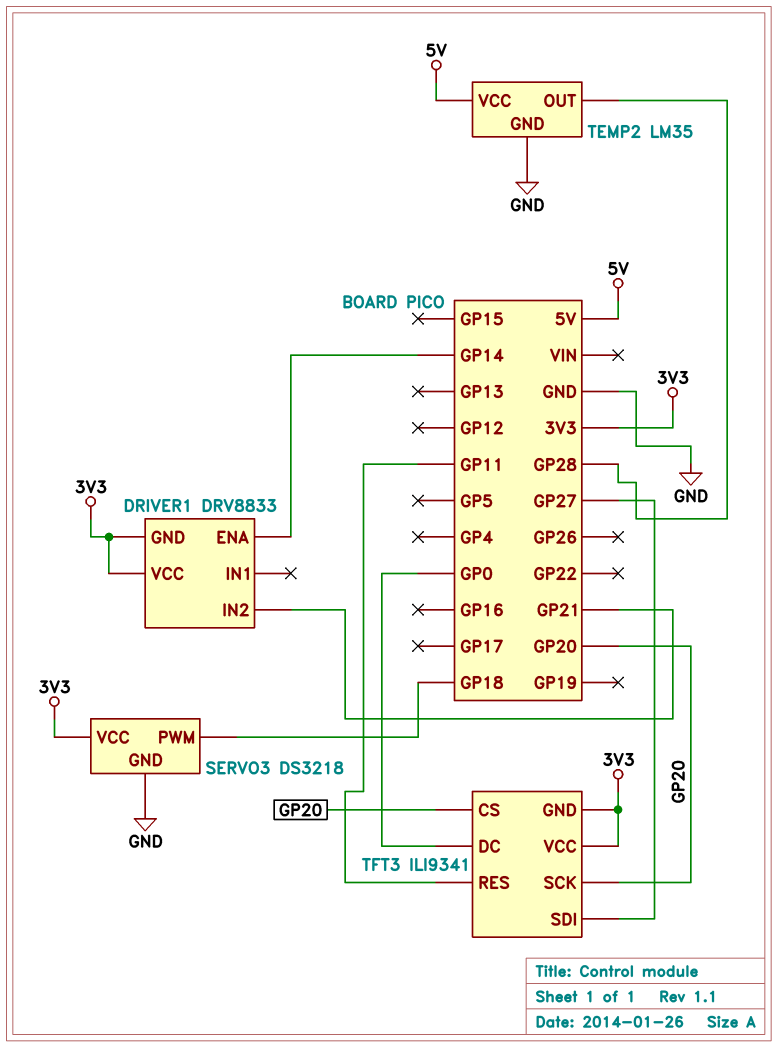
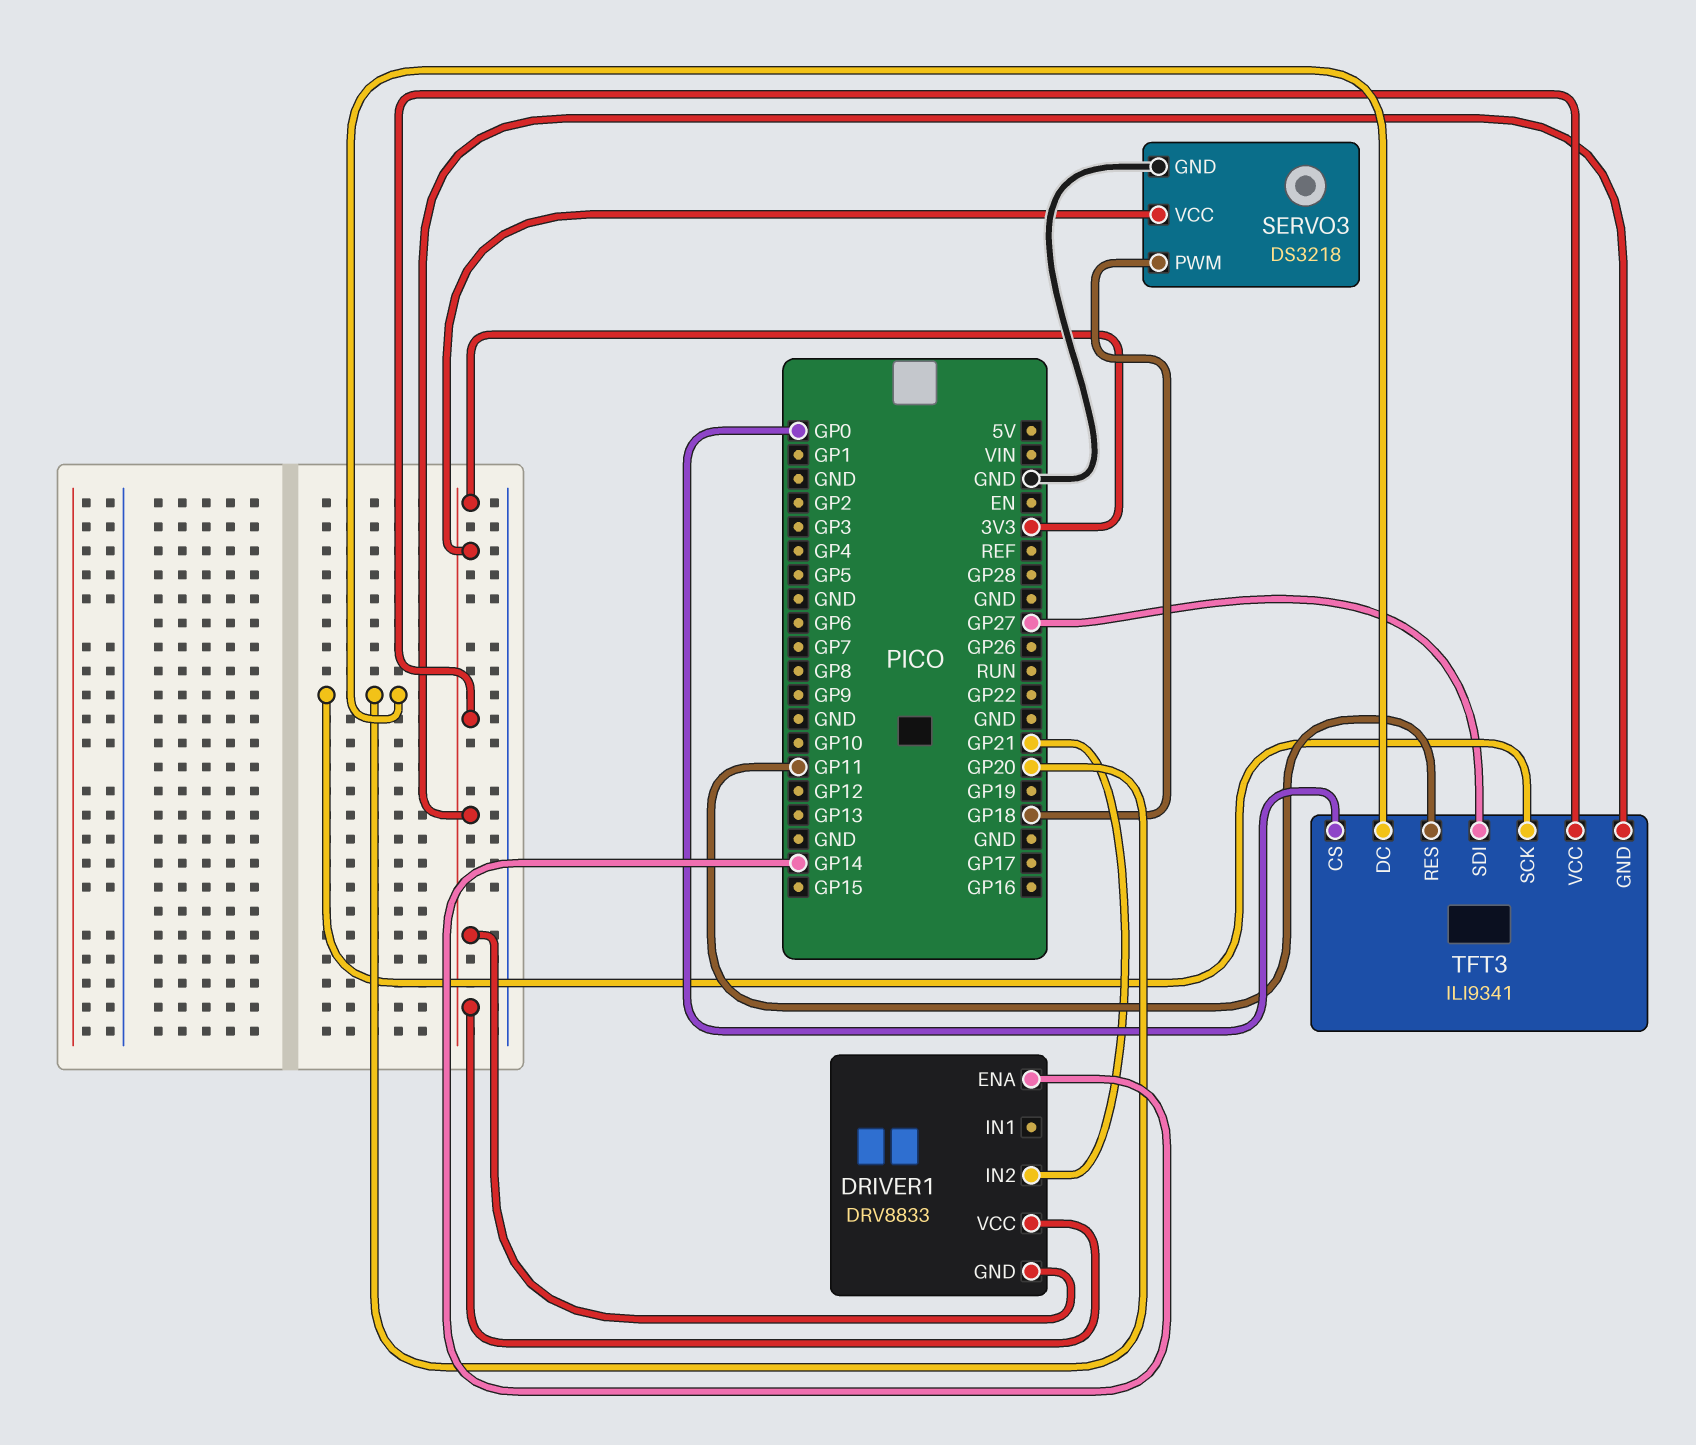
TEMP2: LM35 -> none
TEMP2 pin GND: GND -> none
TEMP2 pin OUT: GP28 -> none
TEMP2 pin VCC: 5V -> none
TFT3 pin CS: GP20 -> GP0
TFT3 pin DC: GP0 -> GP20

